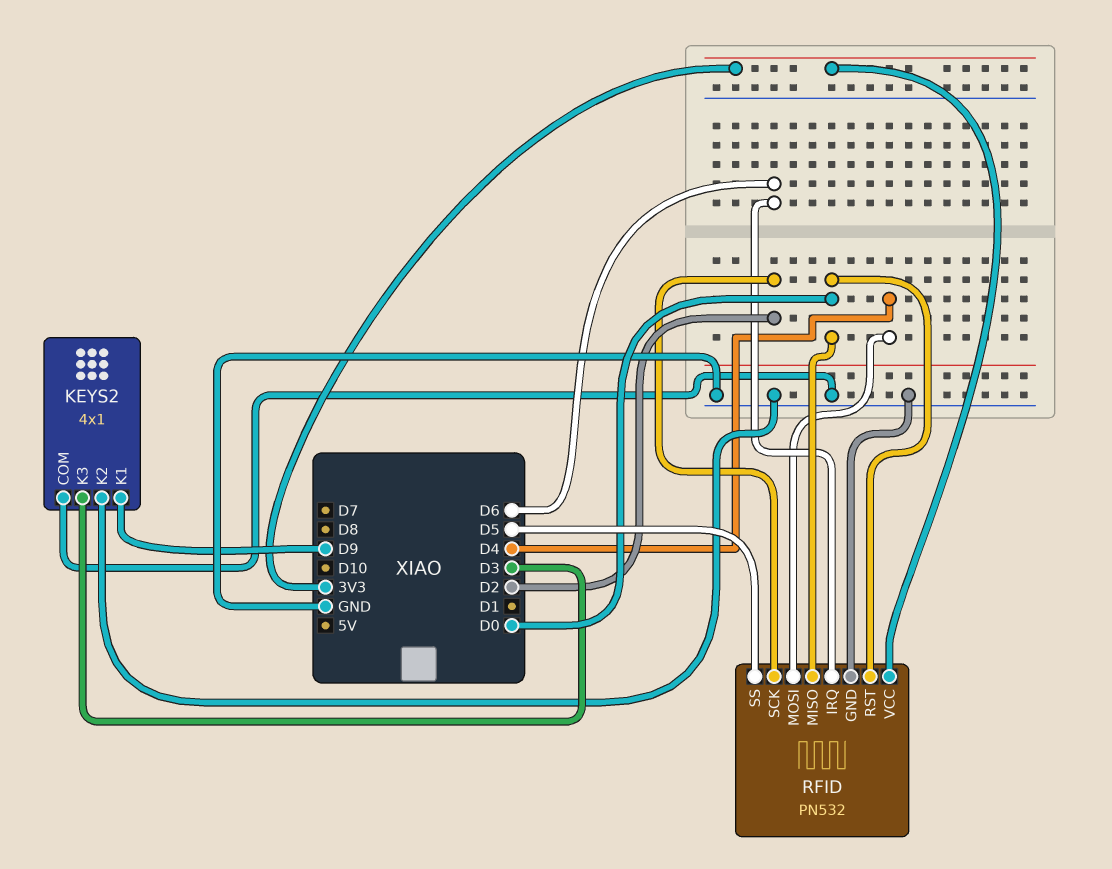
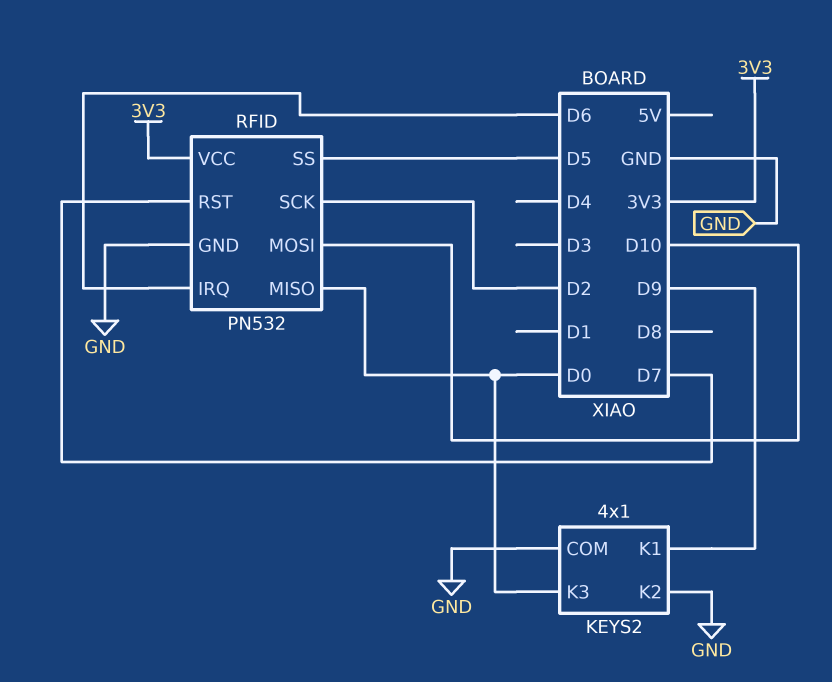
KEYS2 pin K3: D3 -> D0
RFID pin MOSI: D4 -> D10
RFID pin RST: D0 -> D7

